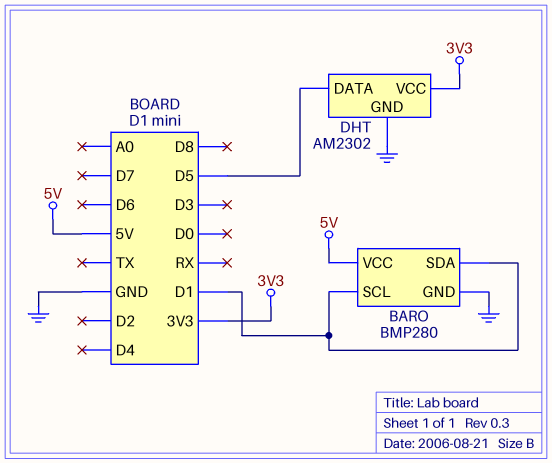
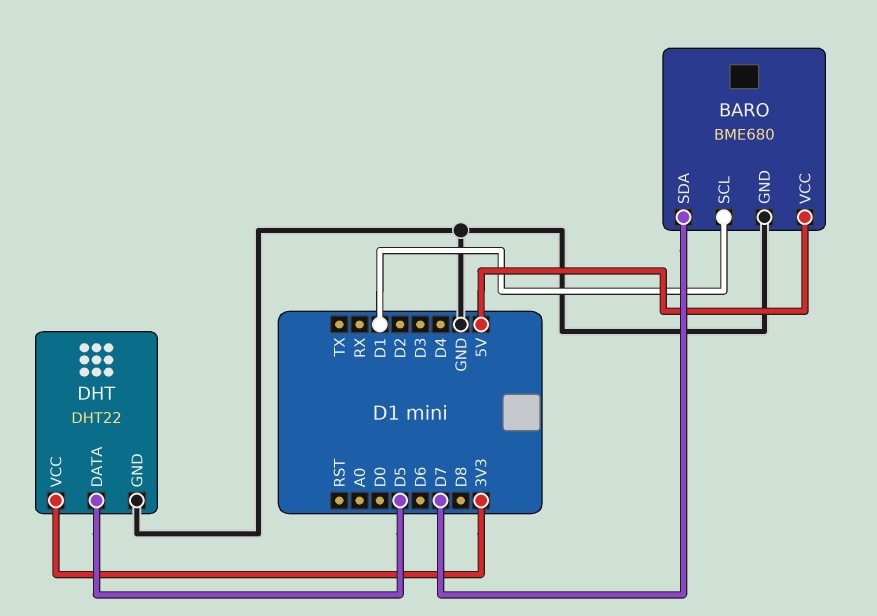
BARO: BMP280 -> BME680
BARO pin SDA: D1 -> D7
DHT: AM2302 -> DHT22

